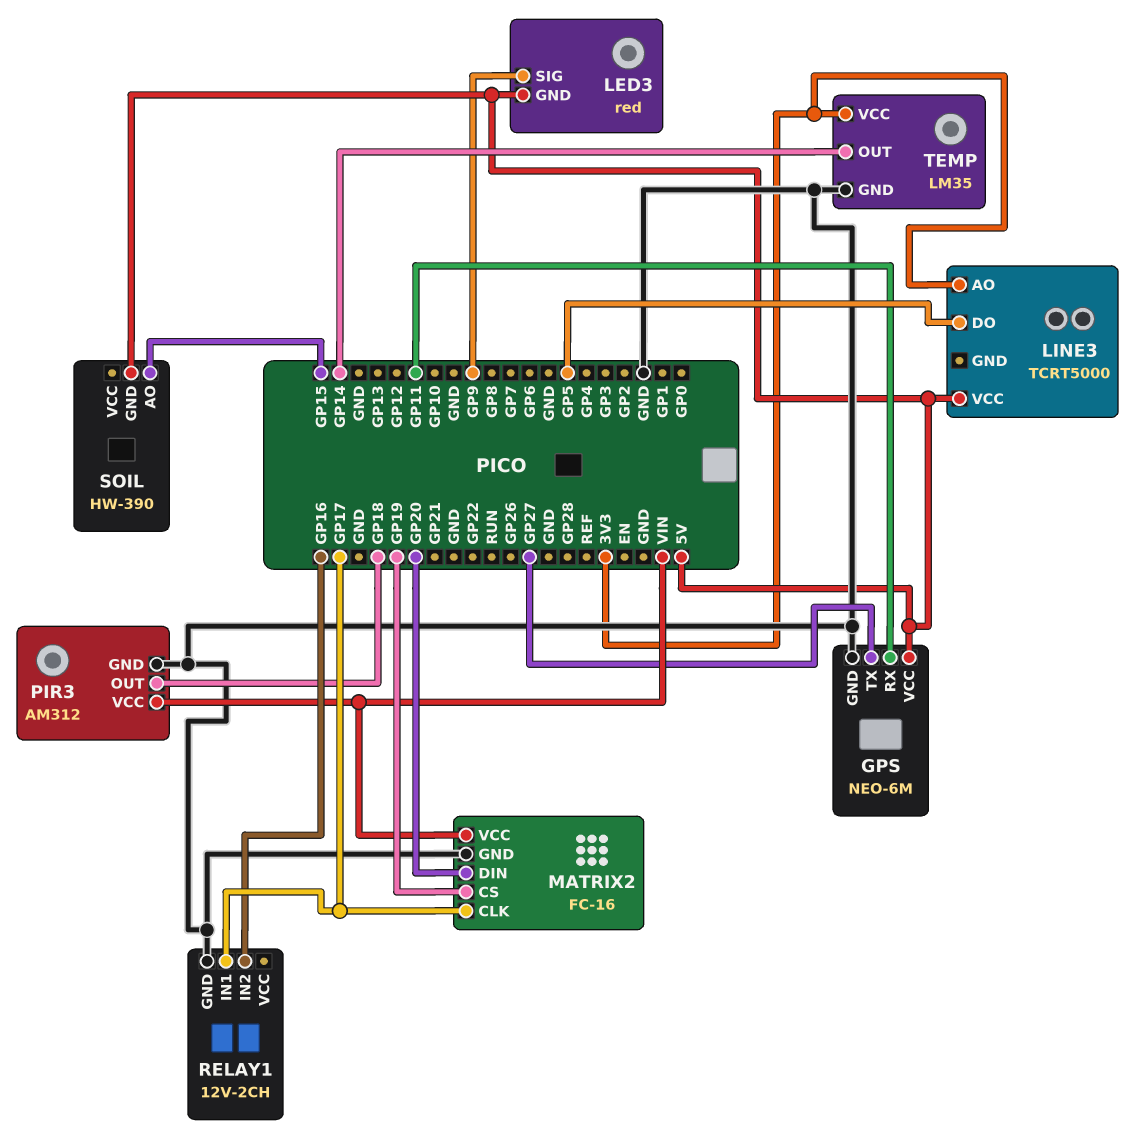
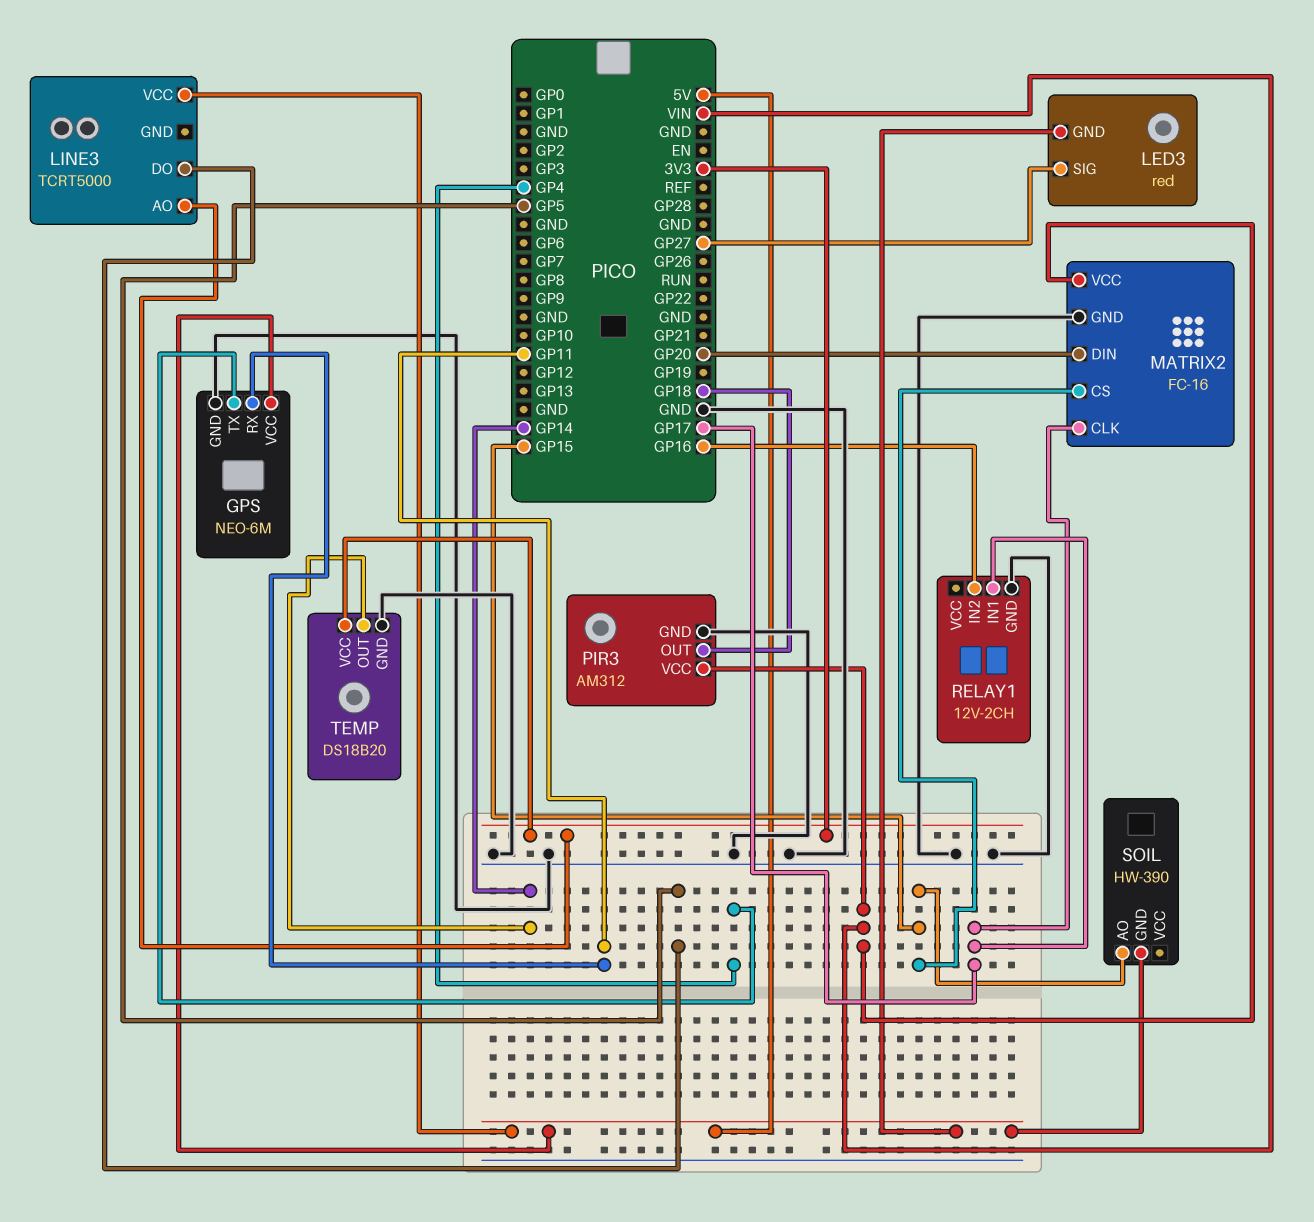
GPS pin TX: GP27 -> GP4
LED3 pin SIG: GP9 -> GP27
MATRIX2 pin CS: GP19 -> GP15
TEMP: LM35 -> DS18B20

